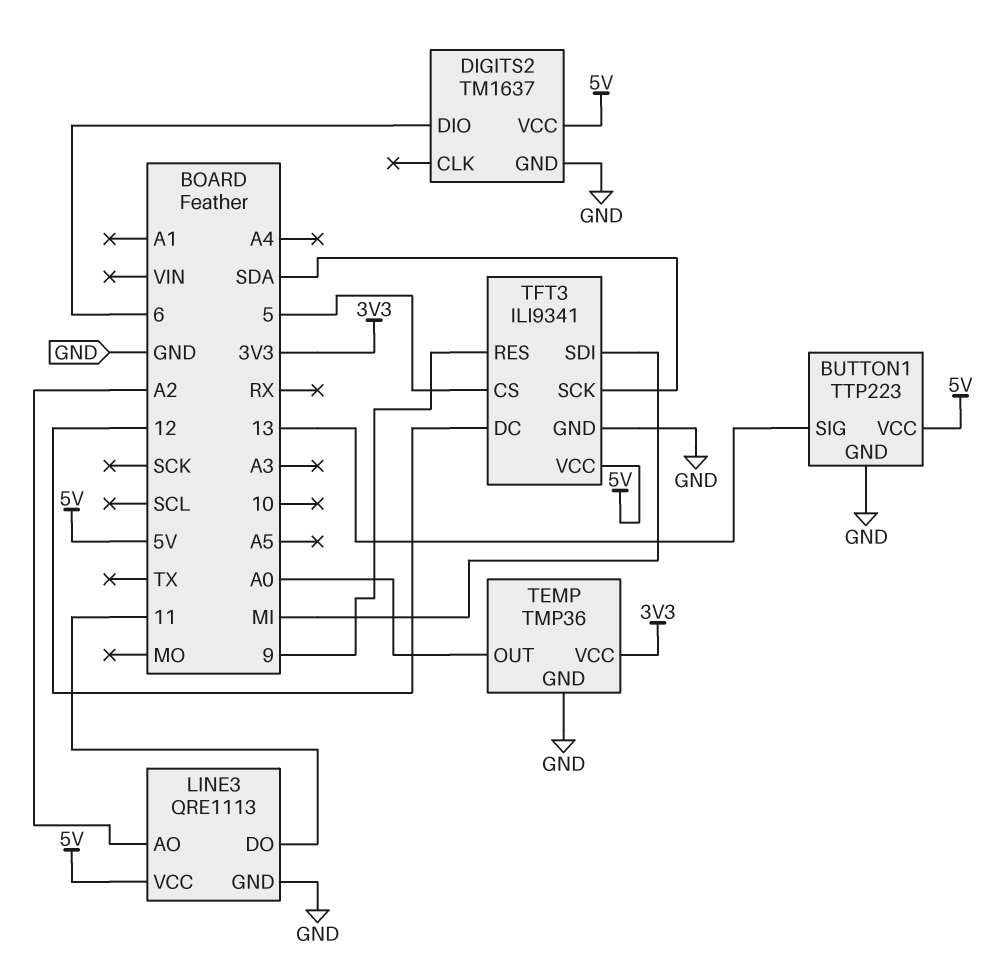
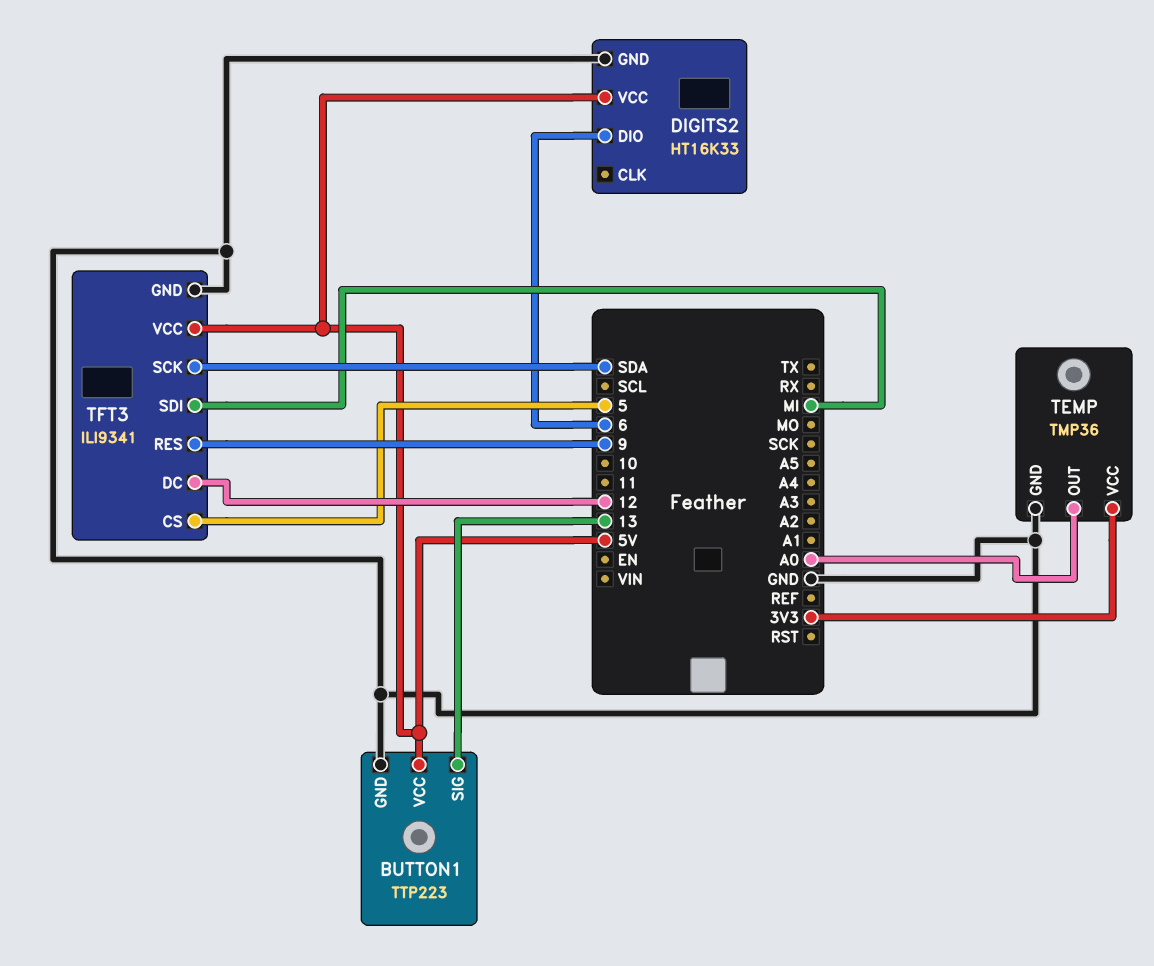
DIGITS2: TM1637 -> HT16K33
LINE3: QRE1113 -> none
LINE3 pin AO: A2 -> none
LINE3 pin DO: 11 -> none
LINE3 pin GND: GND -> none
LINE3 pin VCC: 5V -> none

